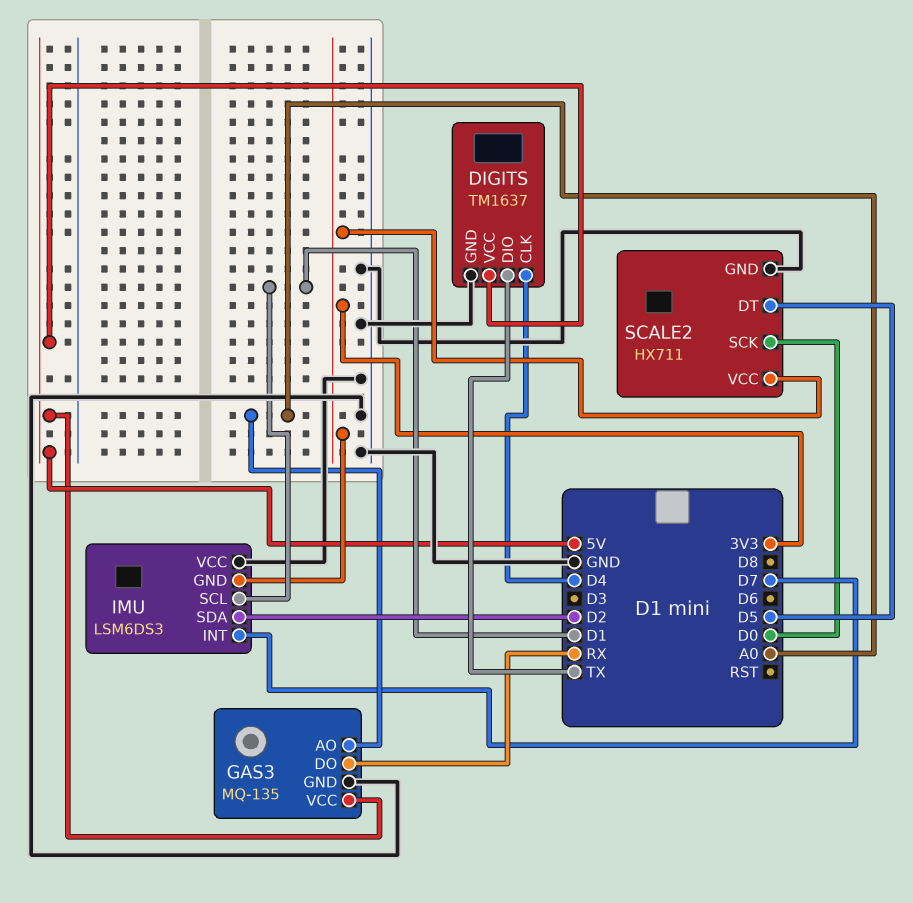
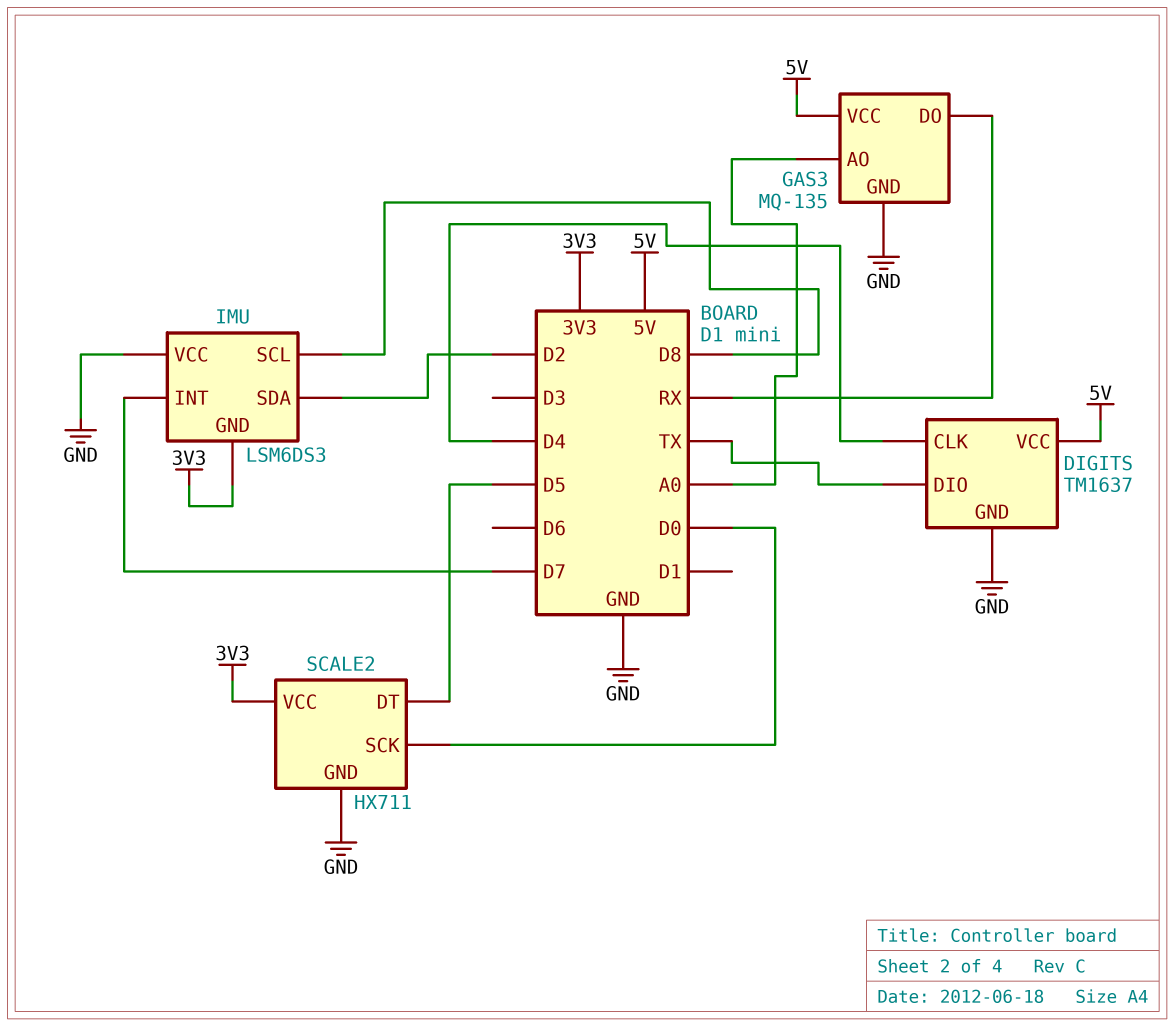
IMU pin SCL: D1 -> D8

